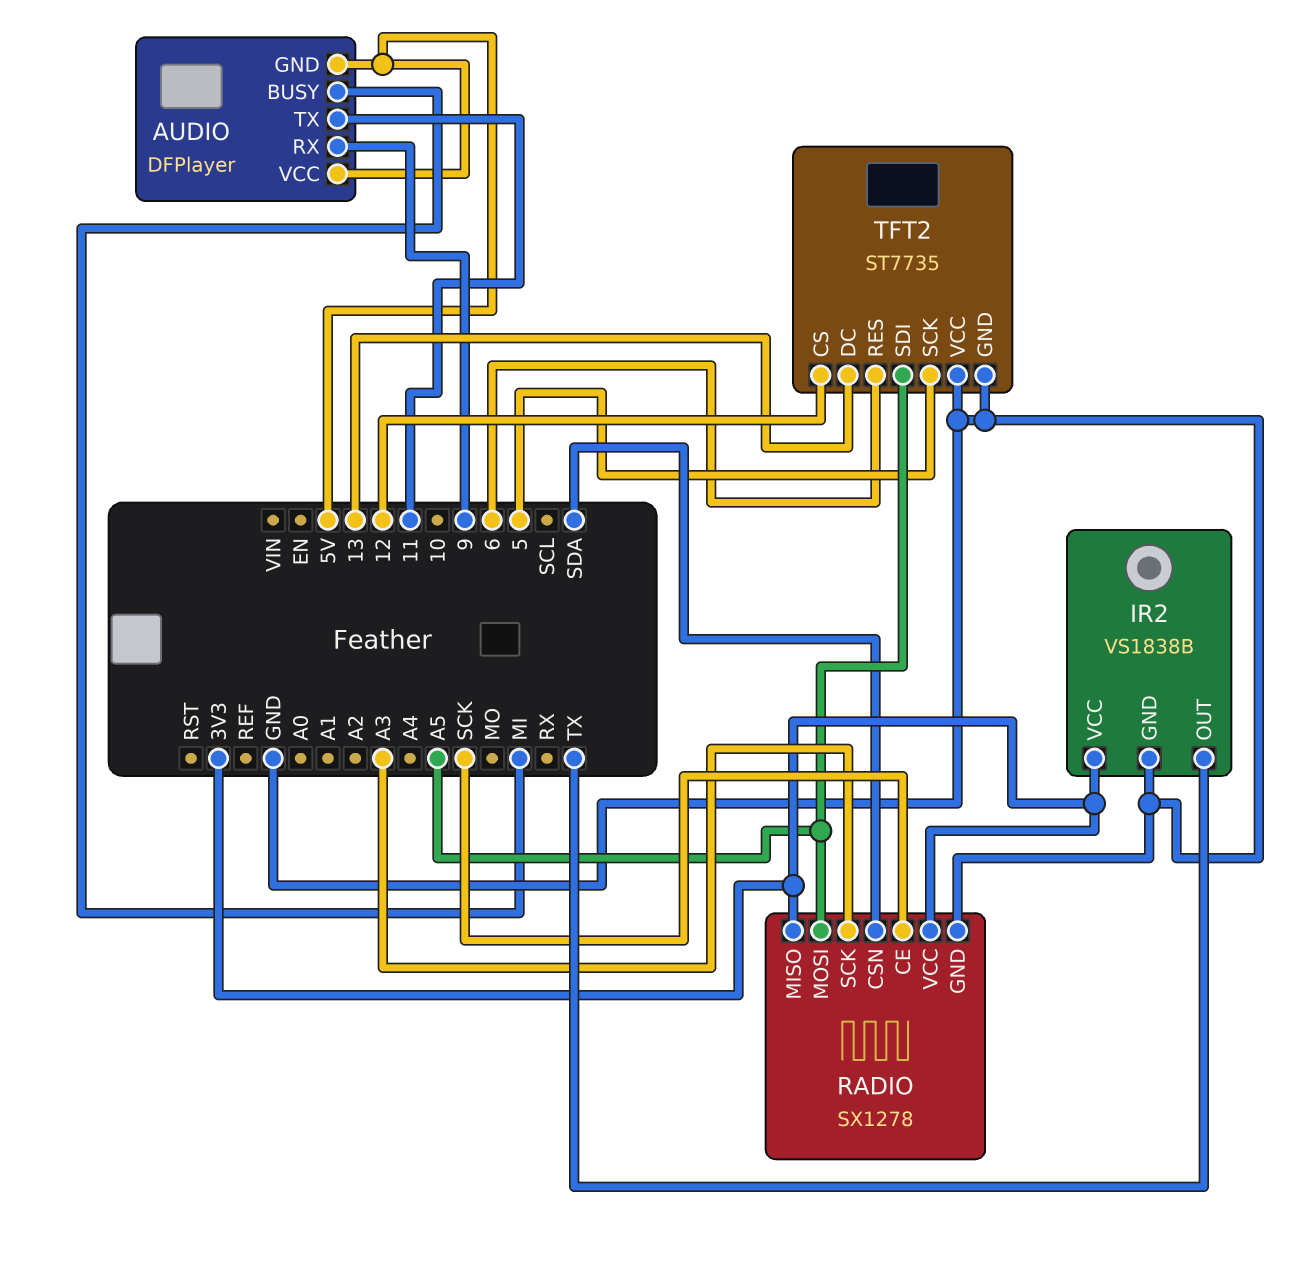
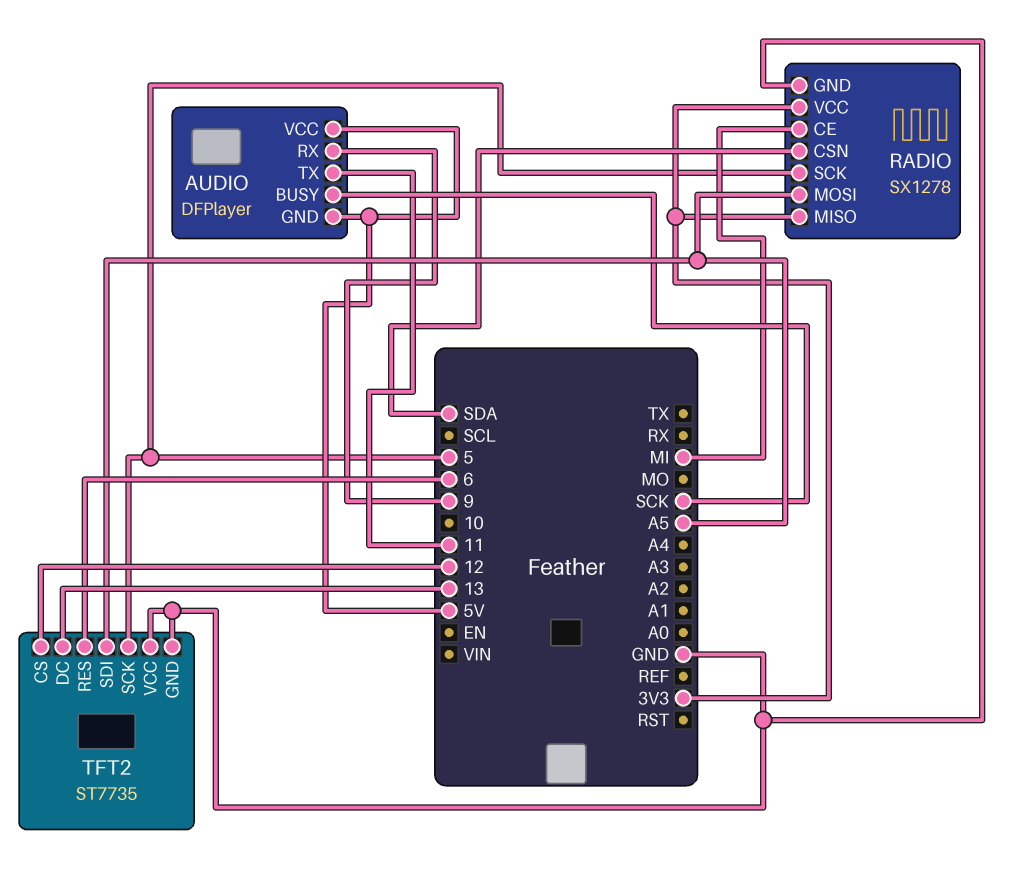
AUDIO pin BUSY: MI -> SCK
IR2: VS1838B -> none
IR2 pin GND: GND -> none
IR2 pin OUT: TX -> none
IR2 pin VCC: 3V3 -> none
RADIO pin CE: SCK -> MI
RADIO pin SCK: A3 -> 5

